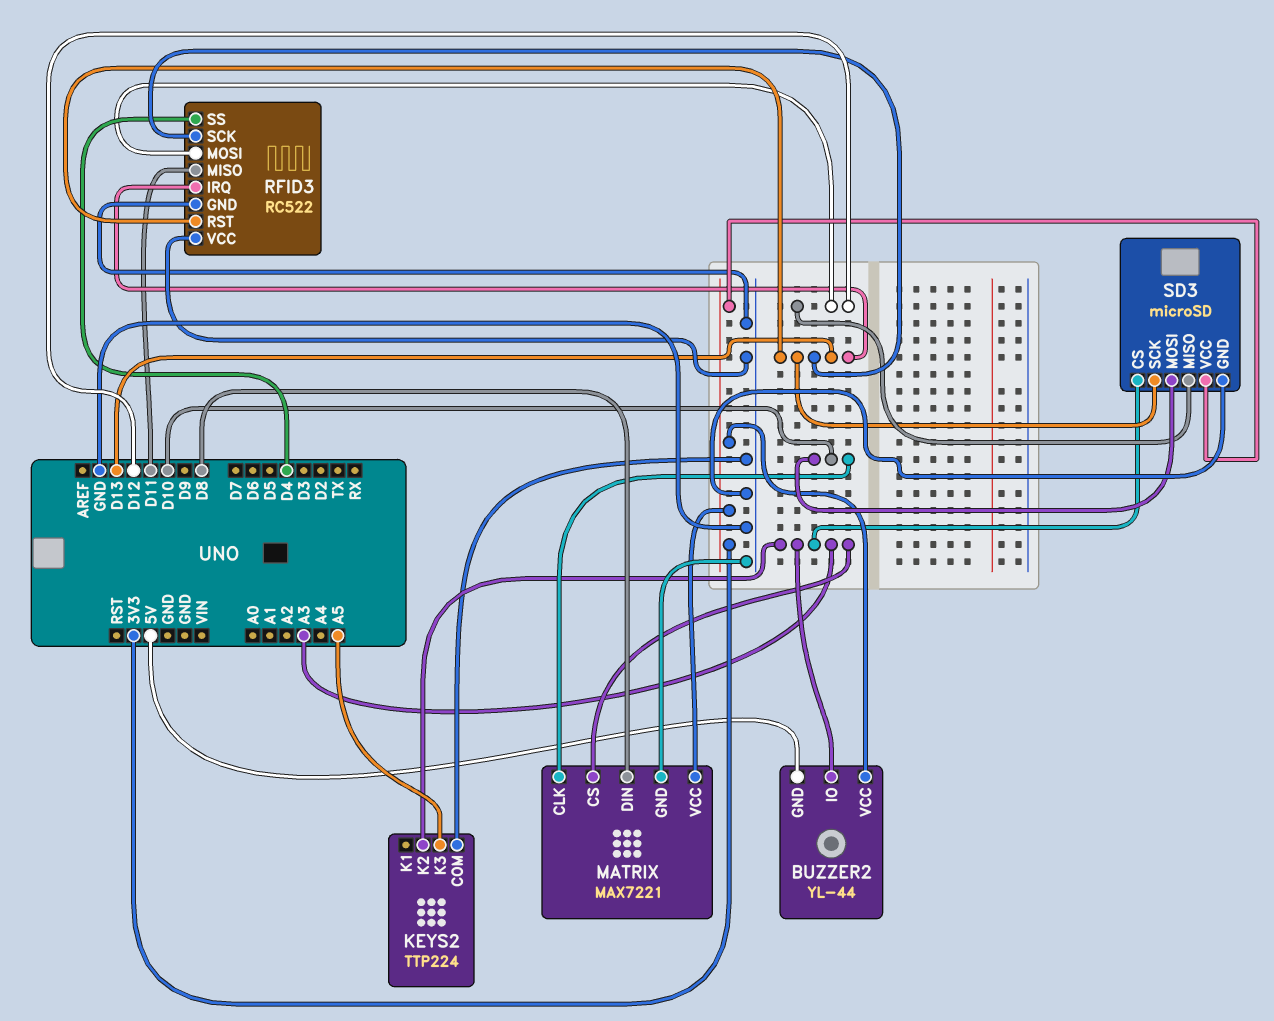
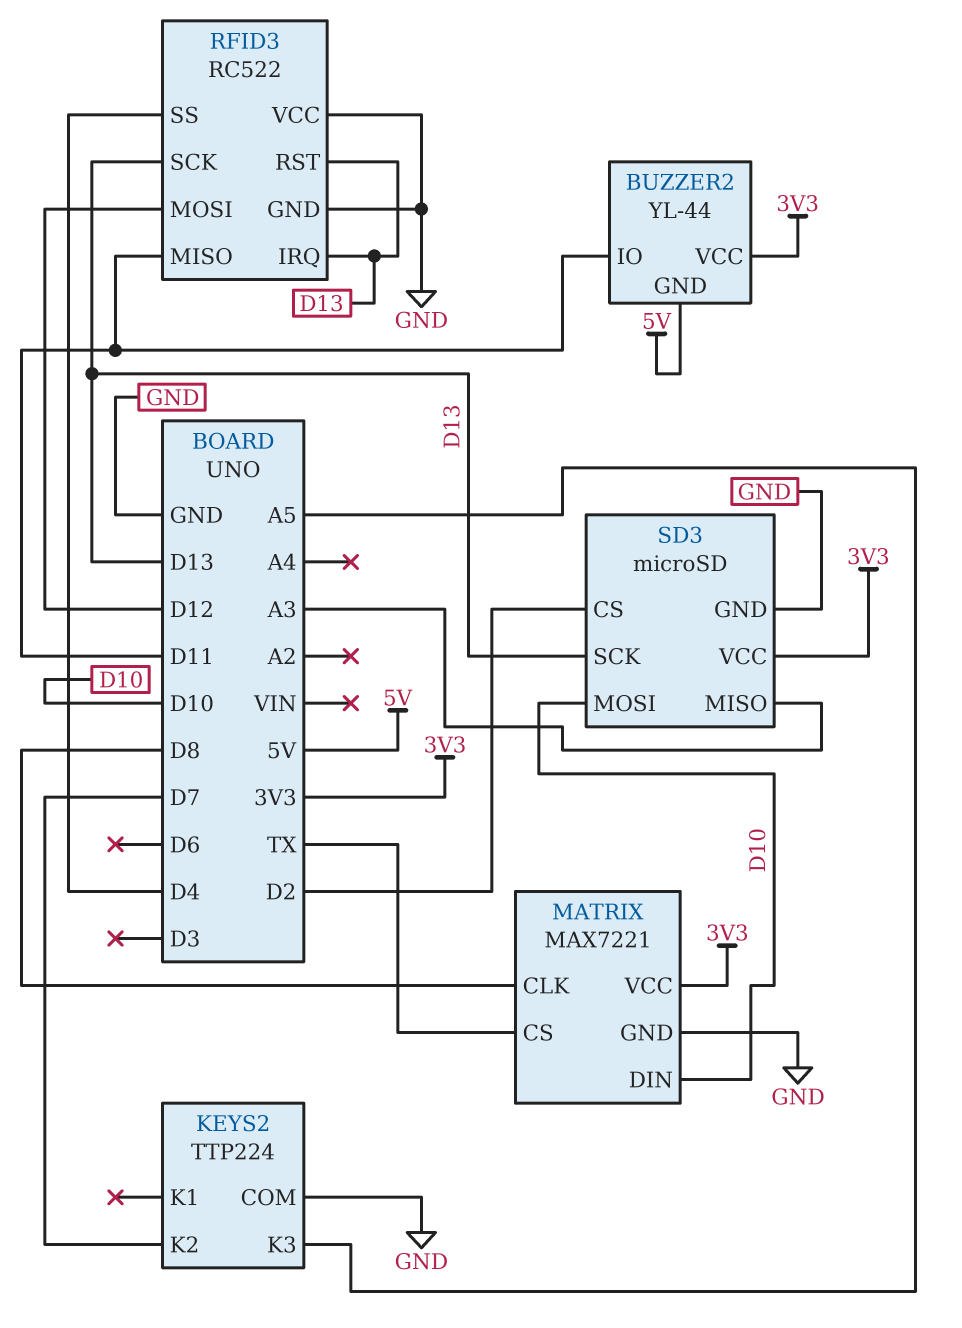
BUZZER2 pin IO: A3 -> D11
KEYS2 pin K2: A3 -> D7
MATRIX pin CLK: D10 -> D8
MATRIX pin CS: A3 -> TX
MATRIX pin DIN: D8 -> D10
SD3 pin CS: A3 -> D2
SD3 pin MISO: D12 -> A3

